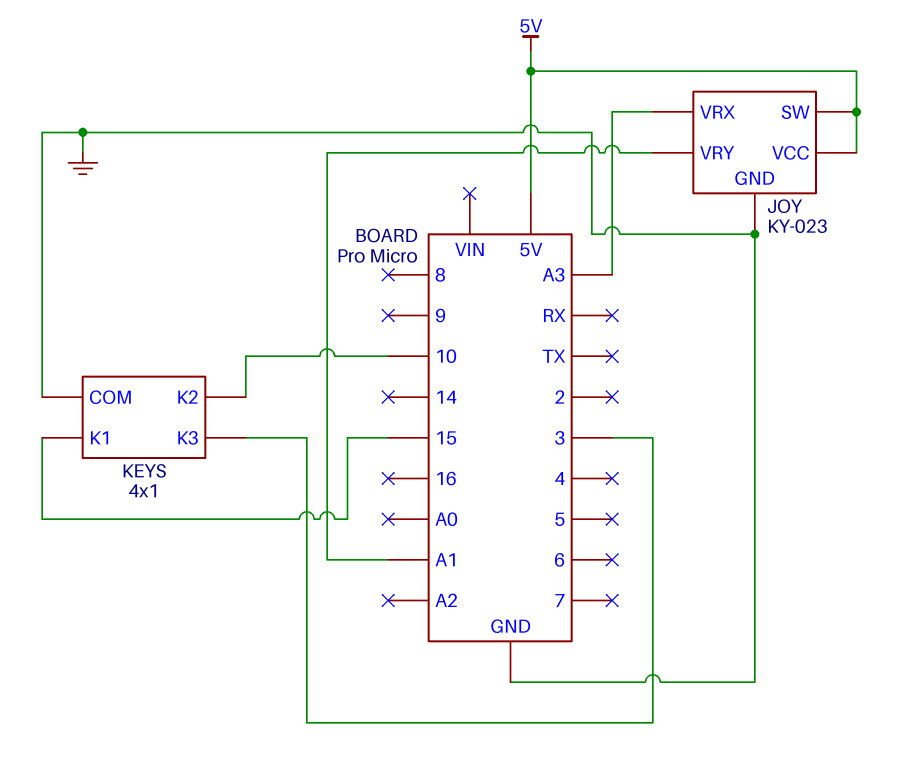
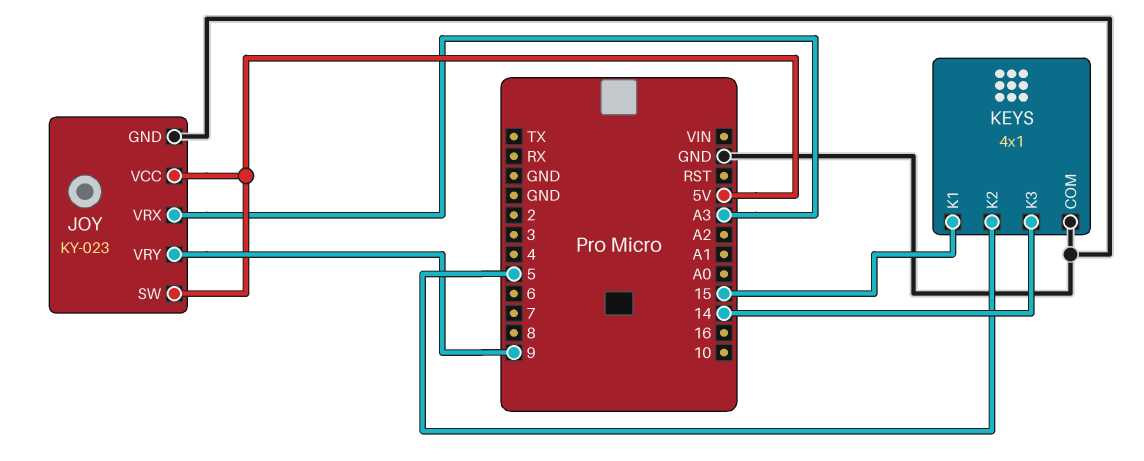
JOY pin VRY: A1 -> 9
KEYS pin K2: 10 -> 5
KEYS pin K3: 3 -> 14

